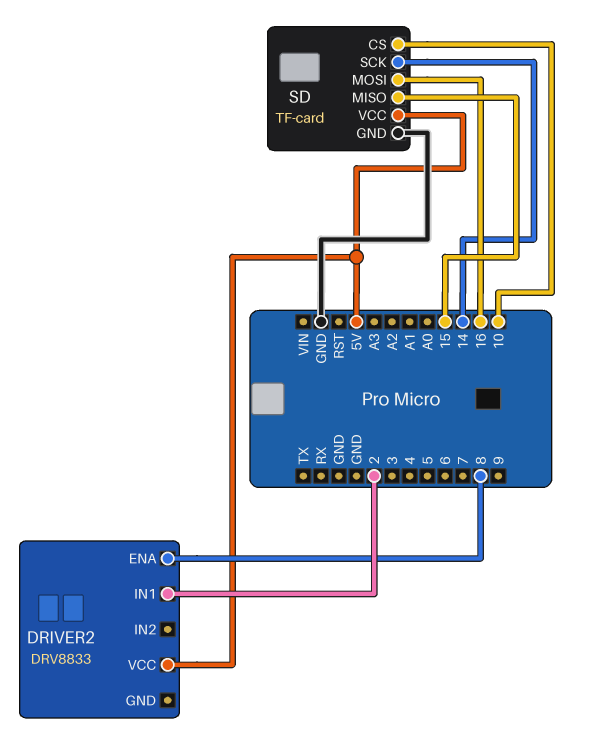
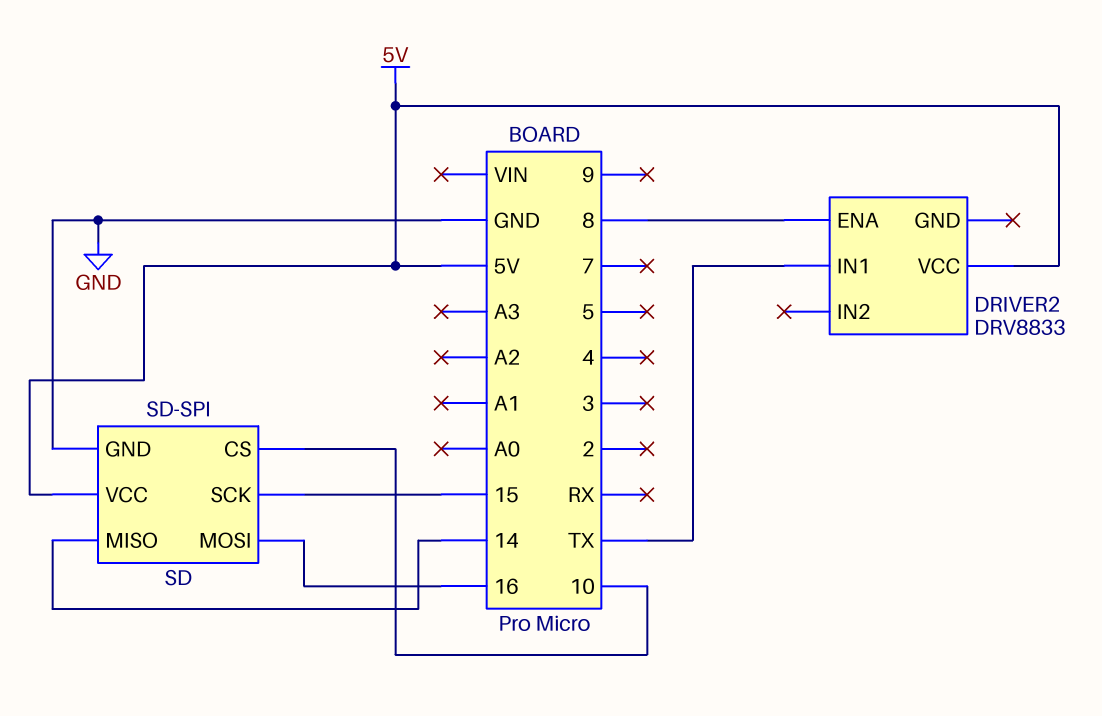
DRIVER2 pin IN1: 2 -> TX
SD: TF-card -> SD-SPI
SD pin MISO: 15 -> 14
SD pin SCK: 14 -> 15

